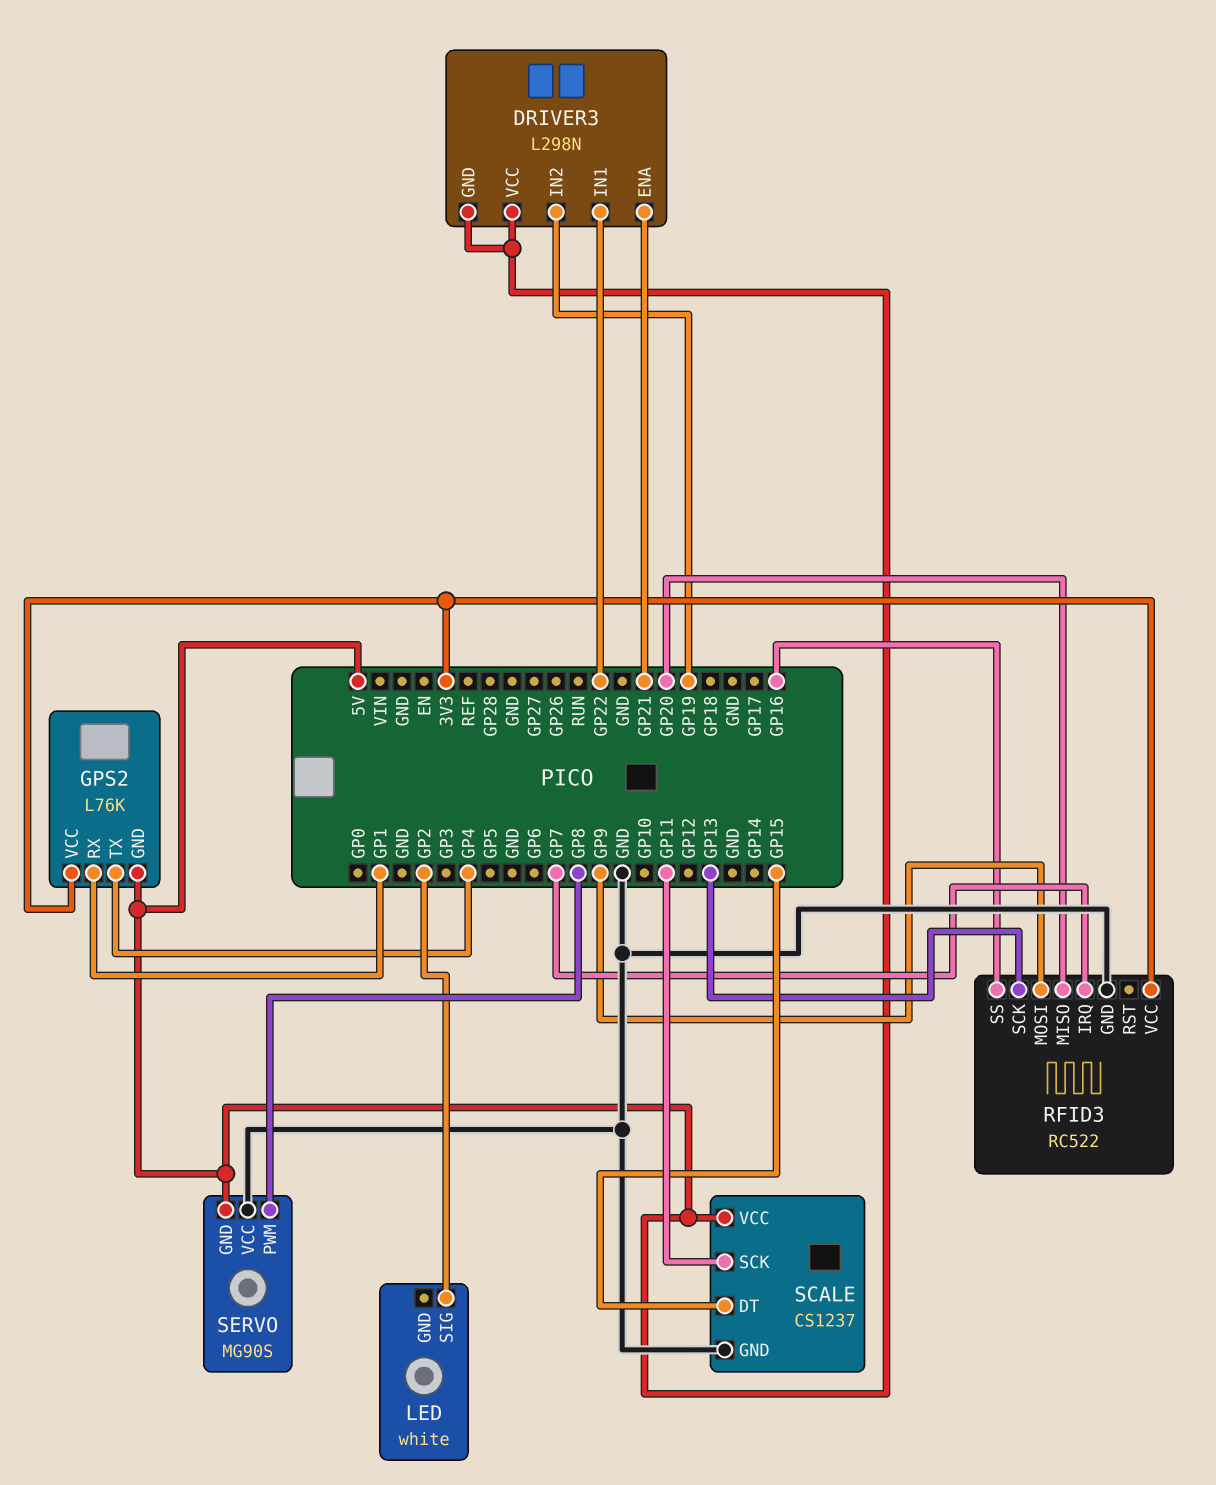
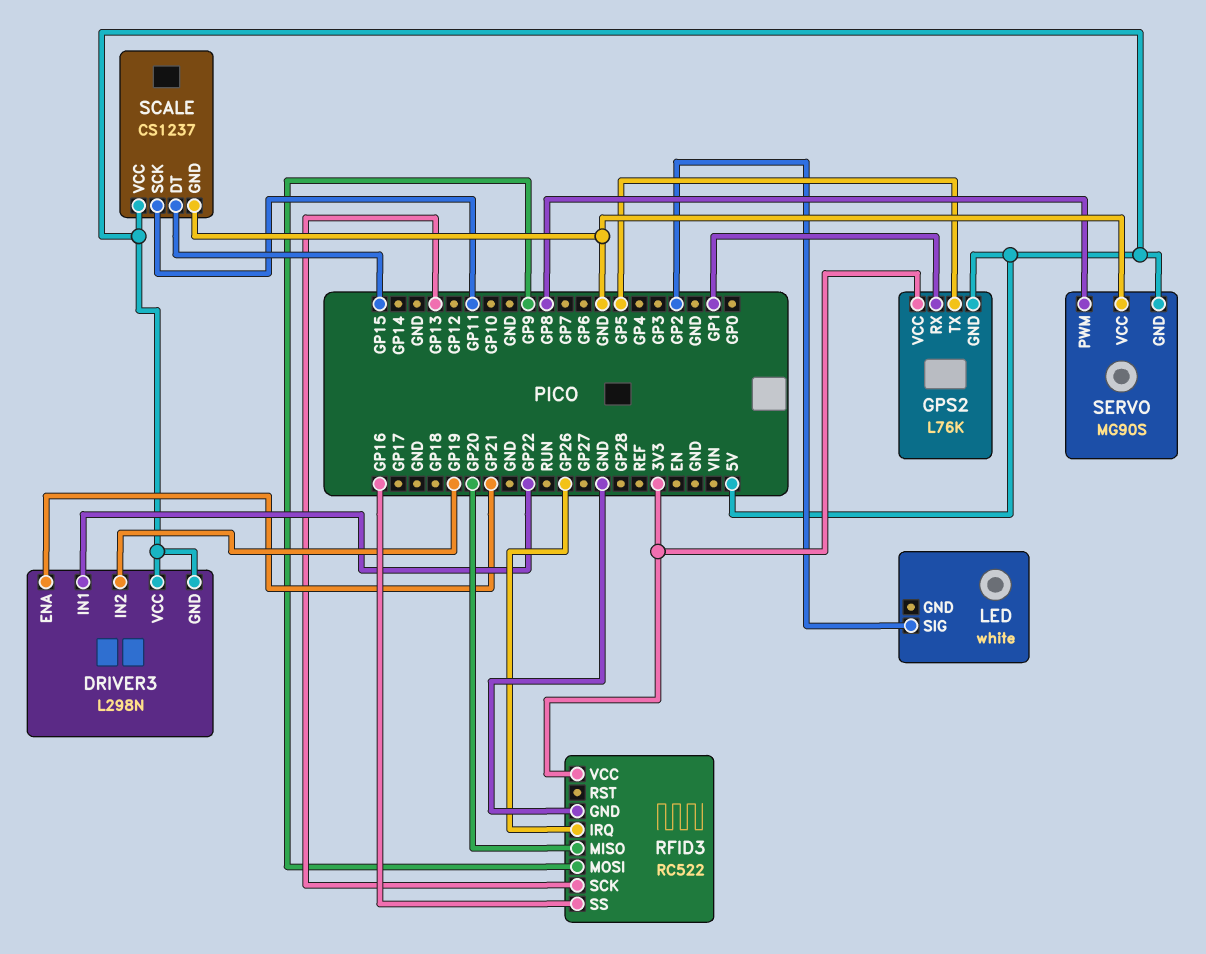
GPS2 pin TX: GP4 -> GP5
RFID3 pin IRQ: GP7 -> GP26

